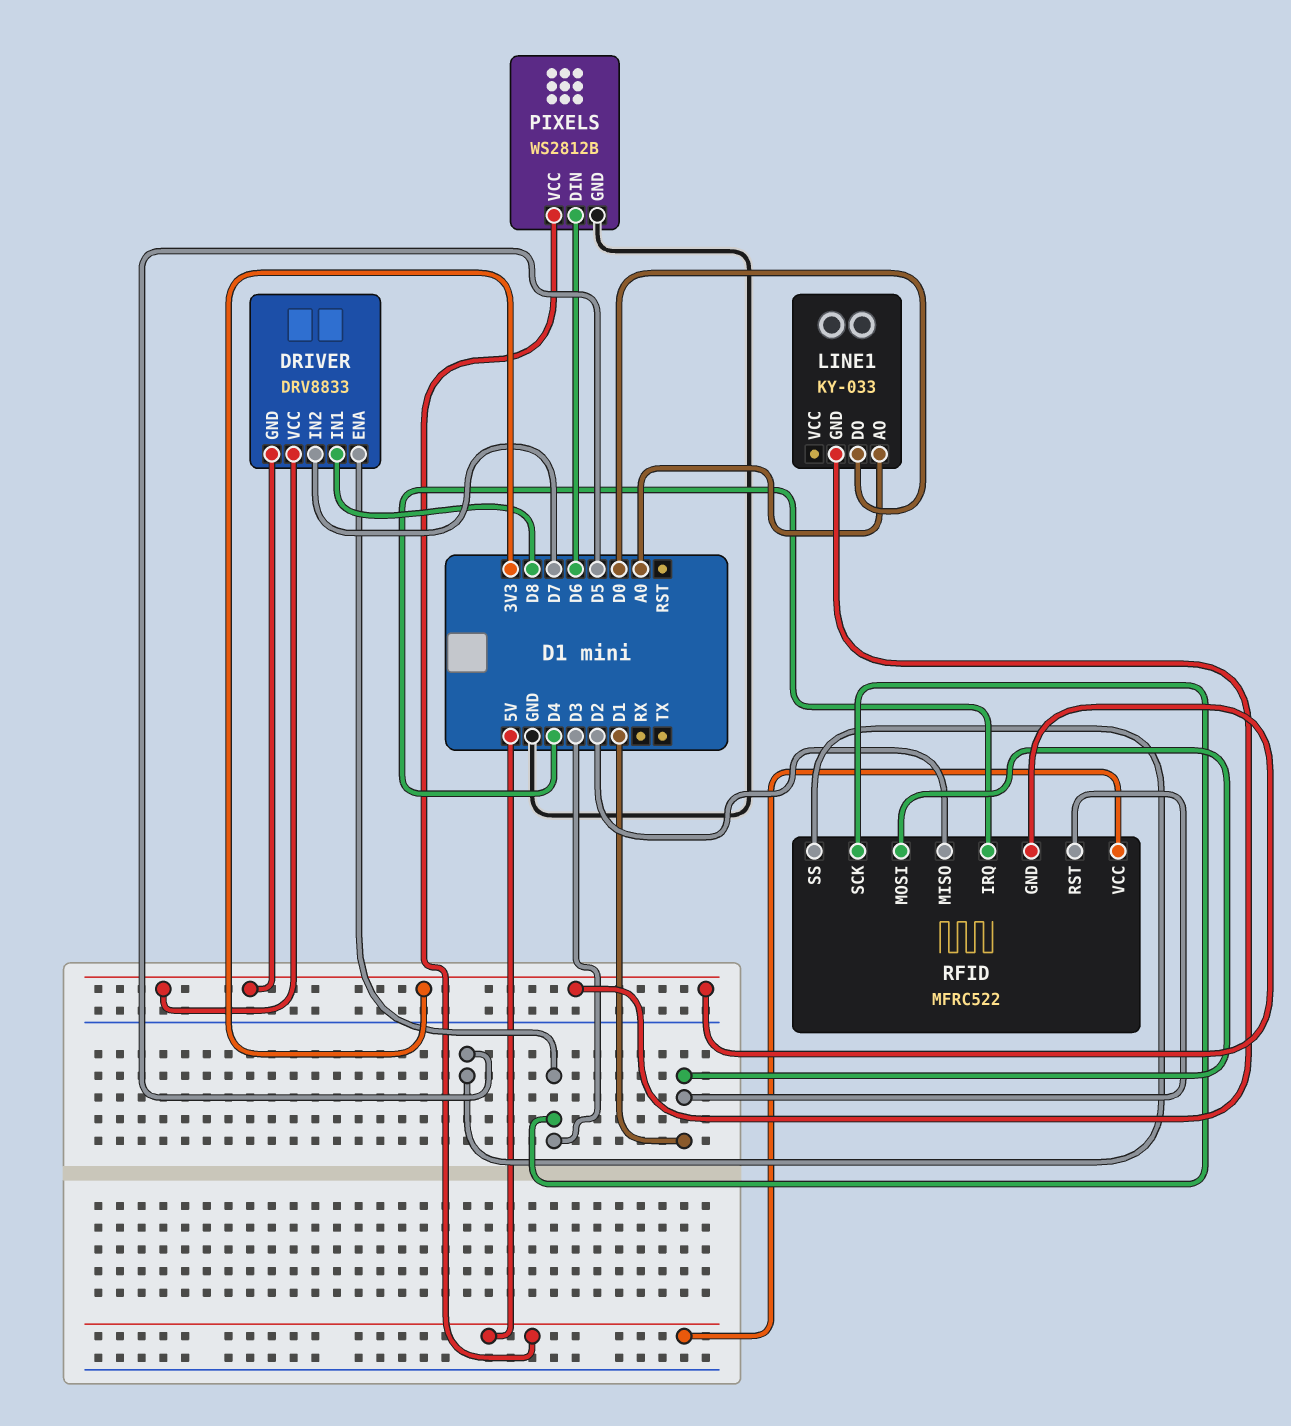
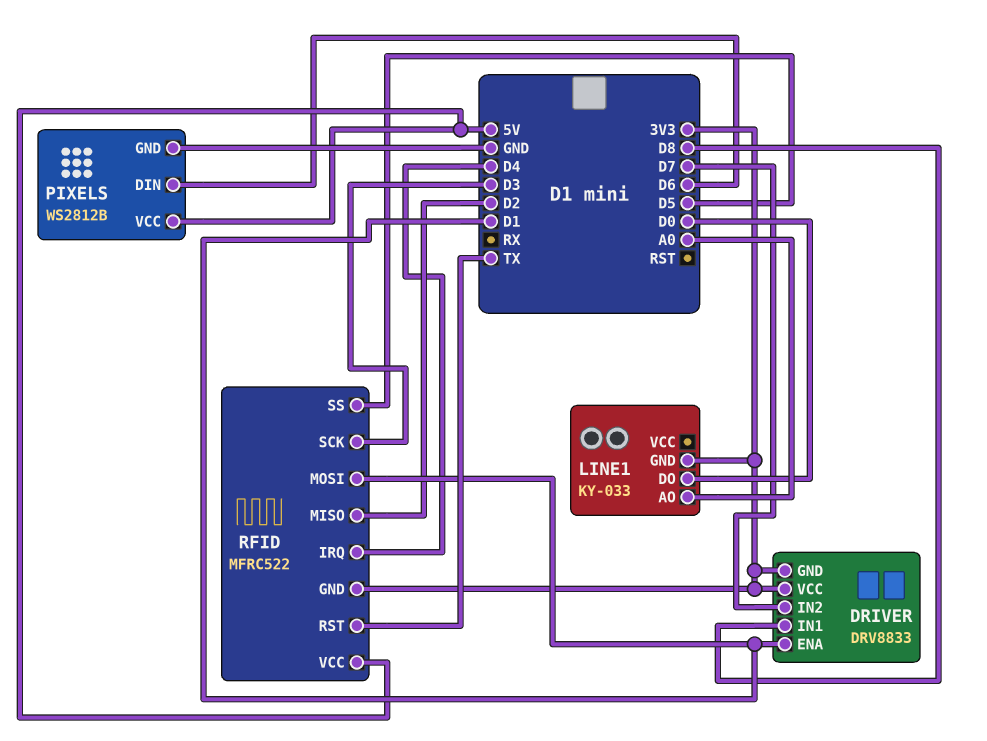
DRIVER pin ENA: D3 -> D1
RFID pin RST: D1 -> TX

